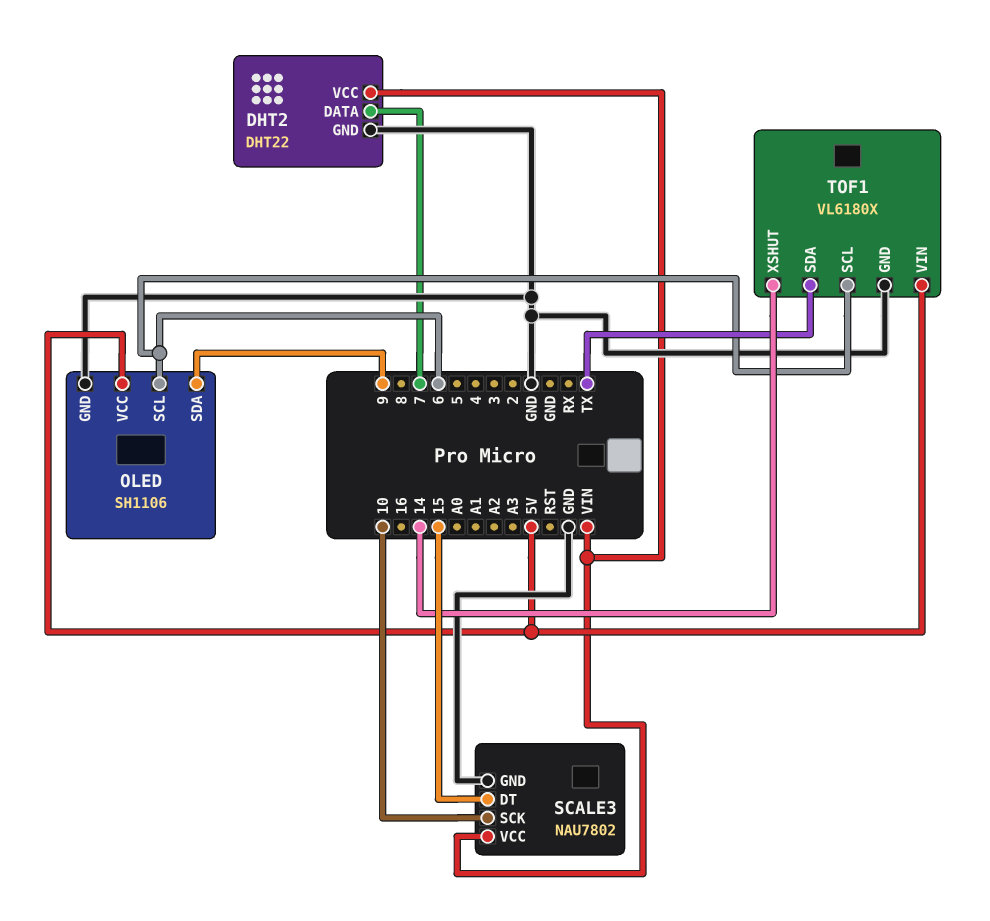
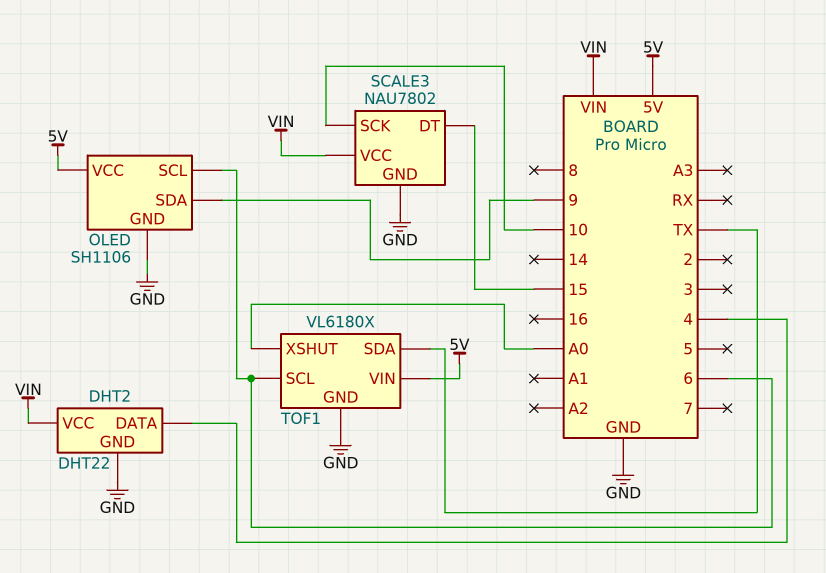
DHT2 pin DATA: 7 -> 4
TOF1 pin XSHUT: 14 -> A0

